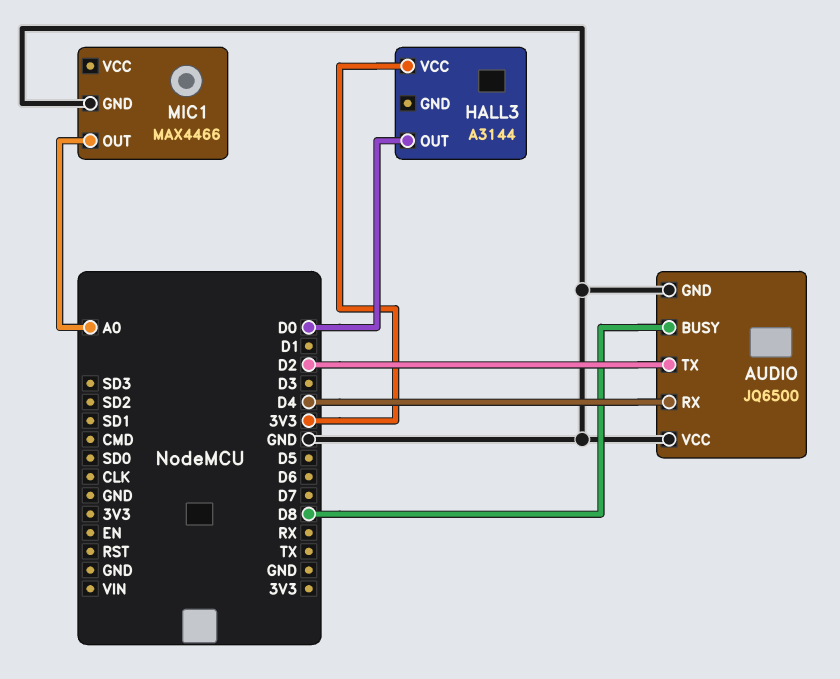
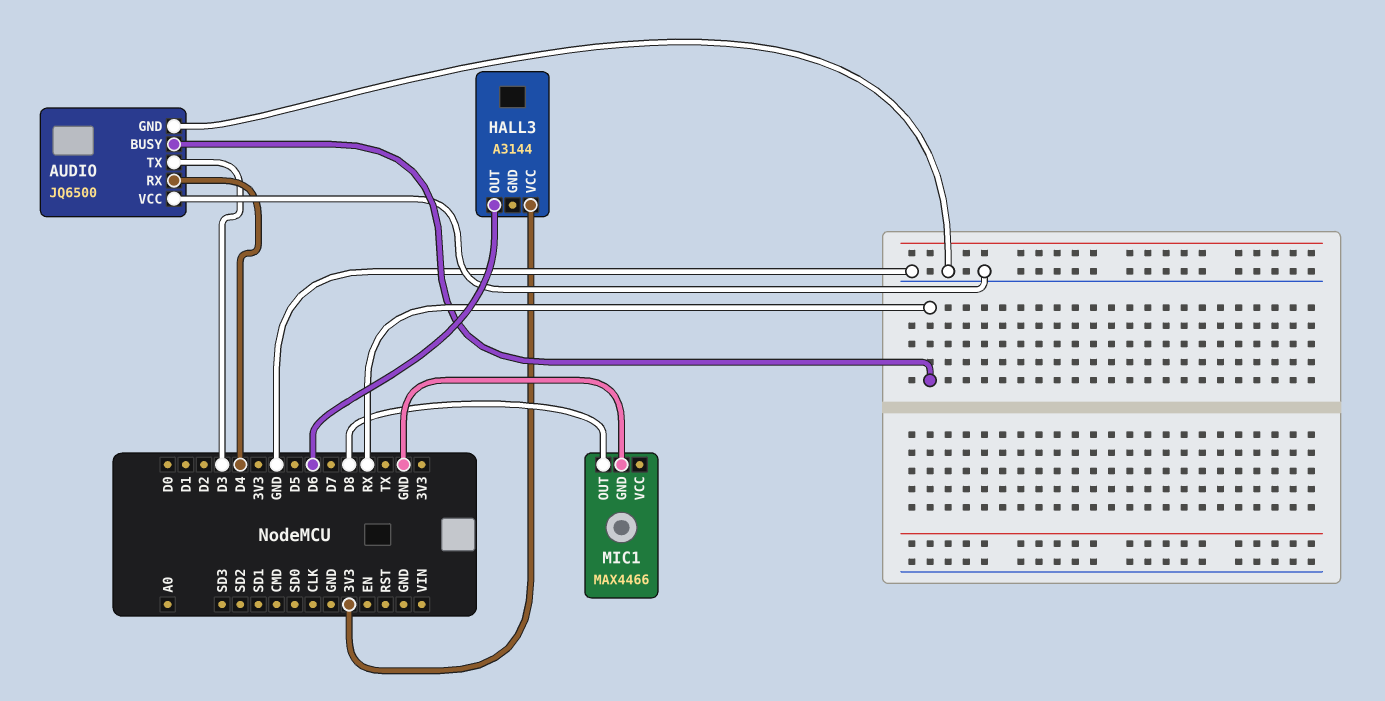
AUDIO pin BUSY: D8 -> RX
AUDIO pin TX: D2 -> D3
HALL3 pin OUT: D0 -> D6
MIC1 pin OUT: A0 -> D8

